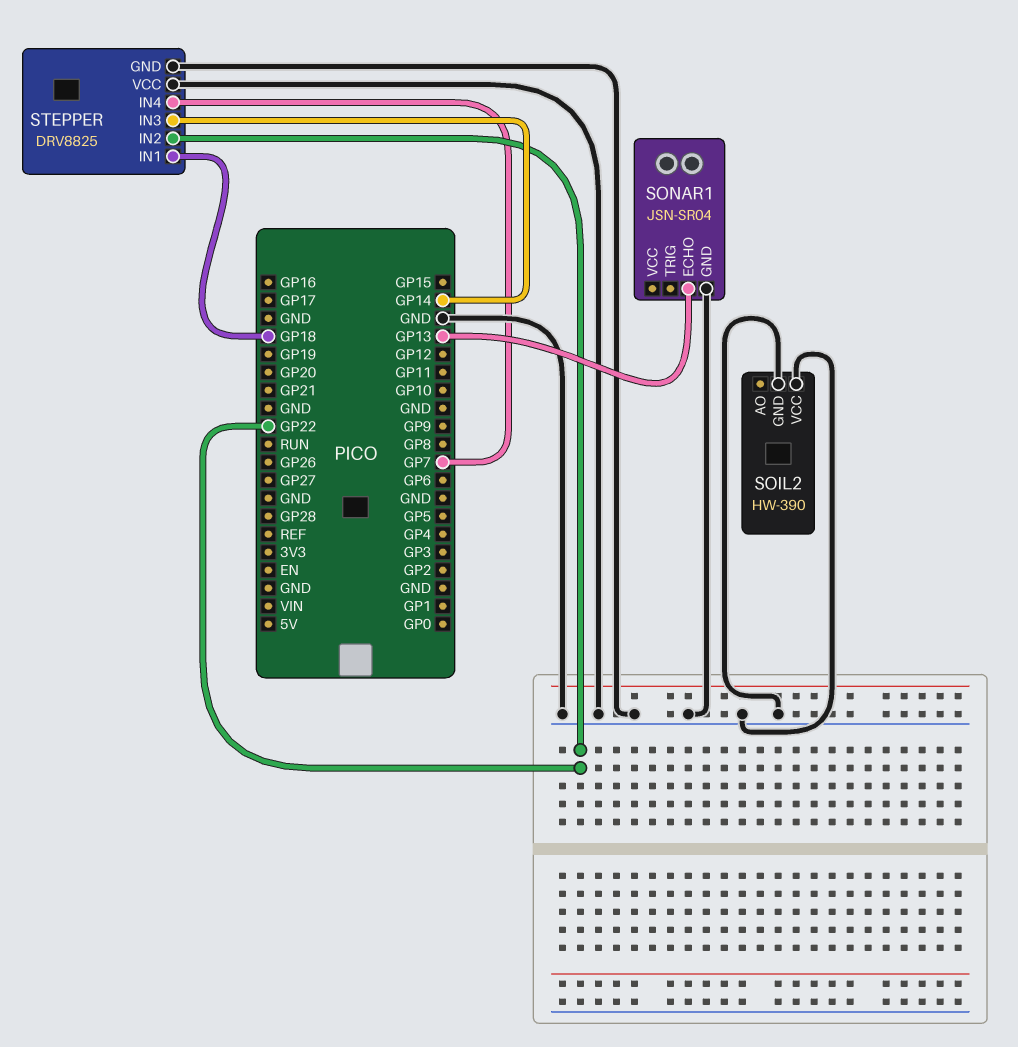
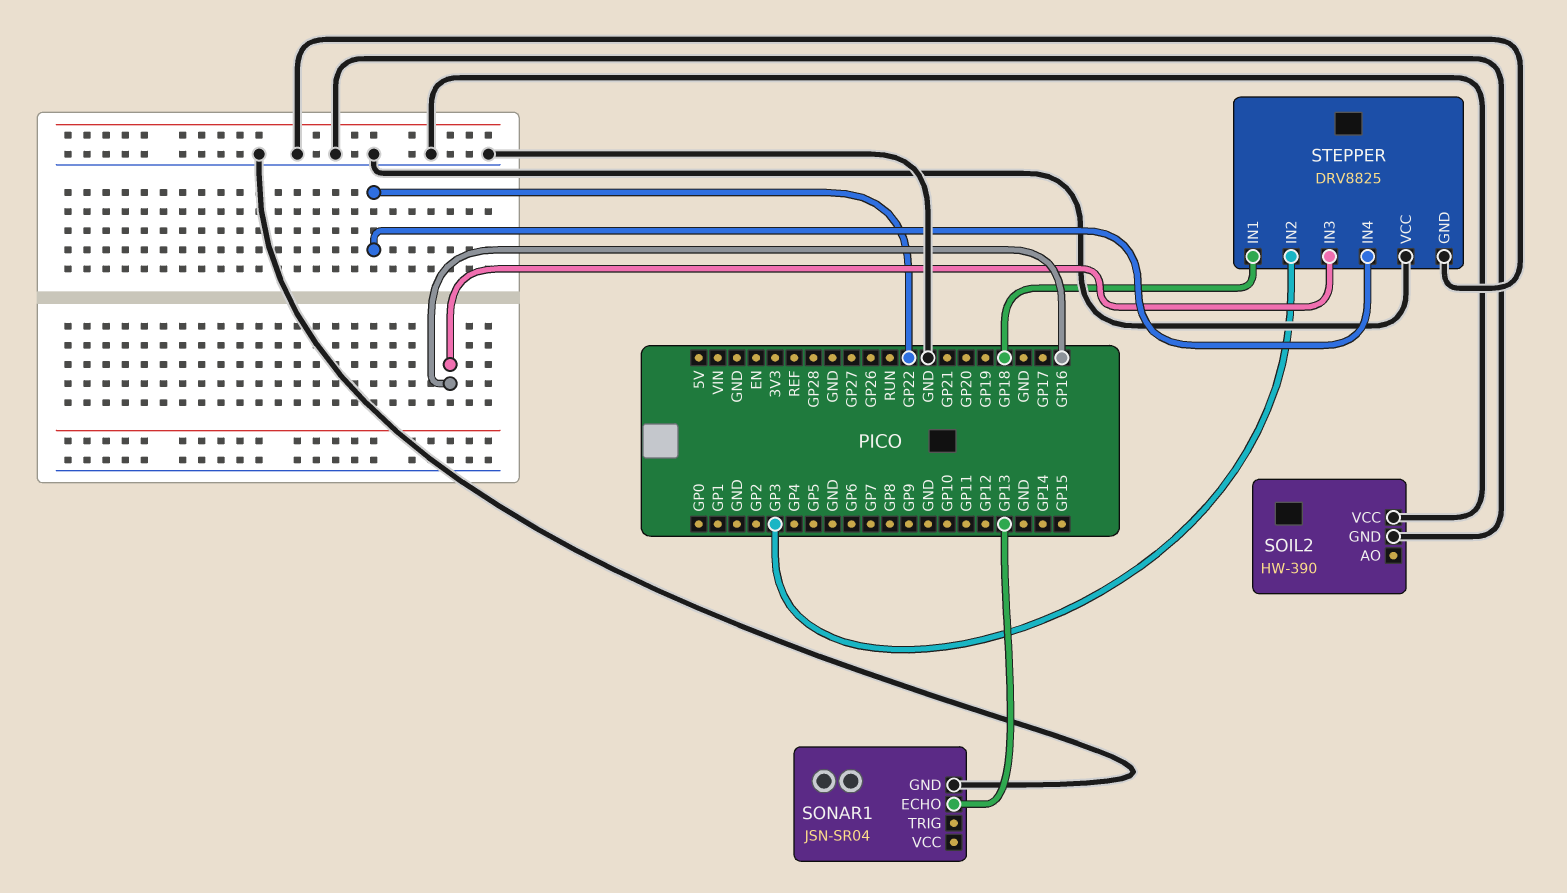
STEPPER pin IN2: GP22 -> GP3
STEPPER pin IN3: GP14 -> GP16
STEPPER pin IN4: GP7 -> GP22

